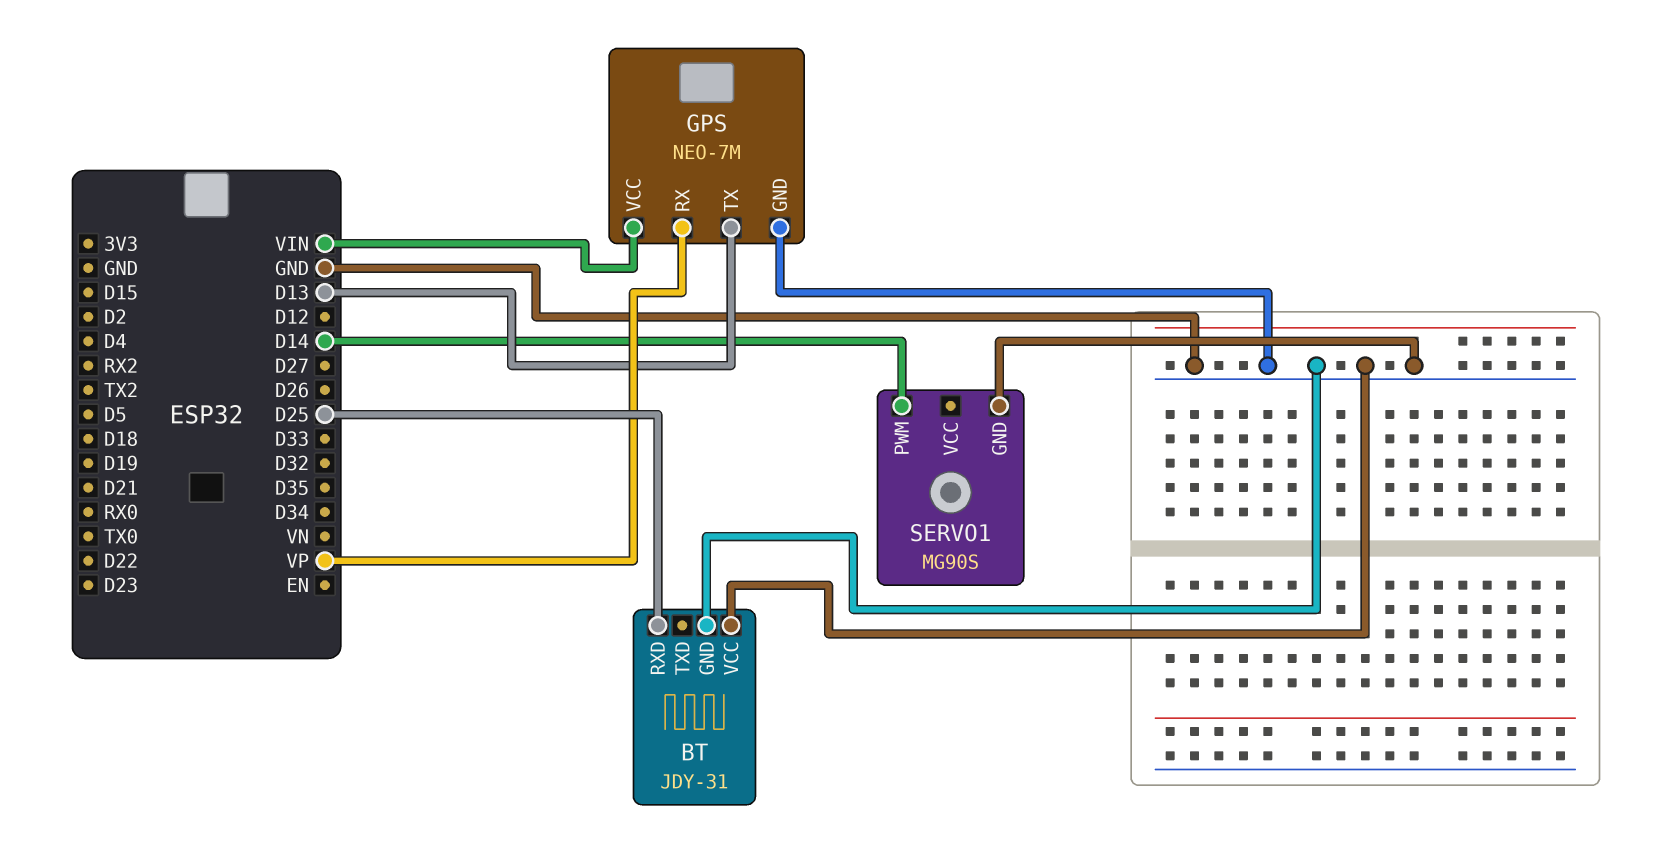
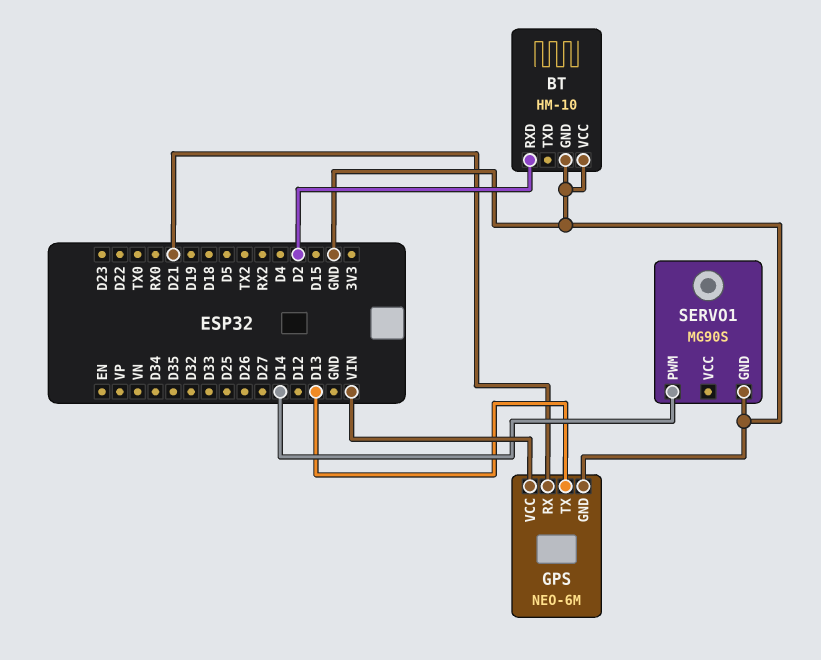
BT: JDY-31 -> HM-10
BT pin RXD: D25 -> D2
GPS: NEO-7M -> NEO-6M
GPS pin RX: VP -> D21

